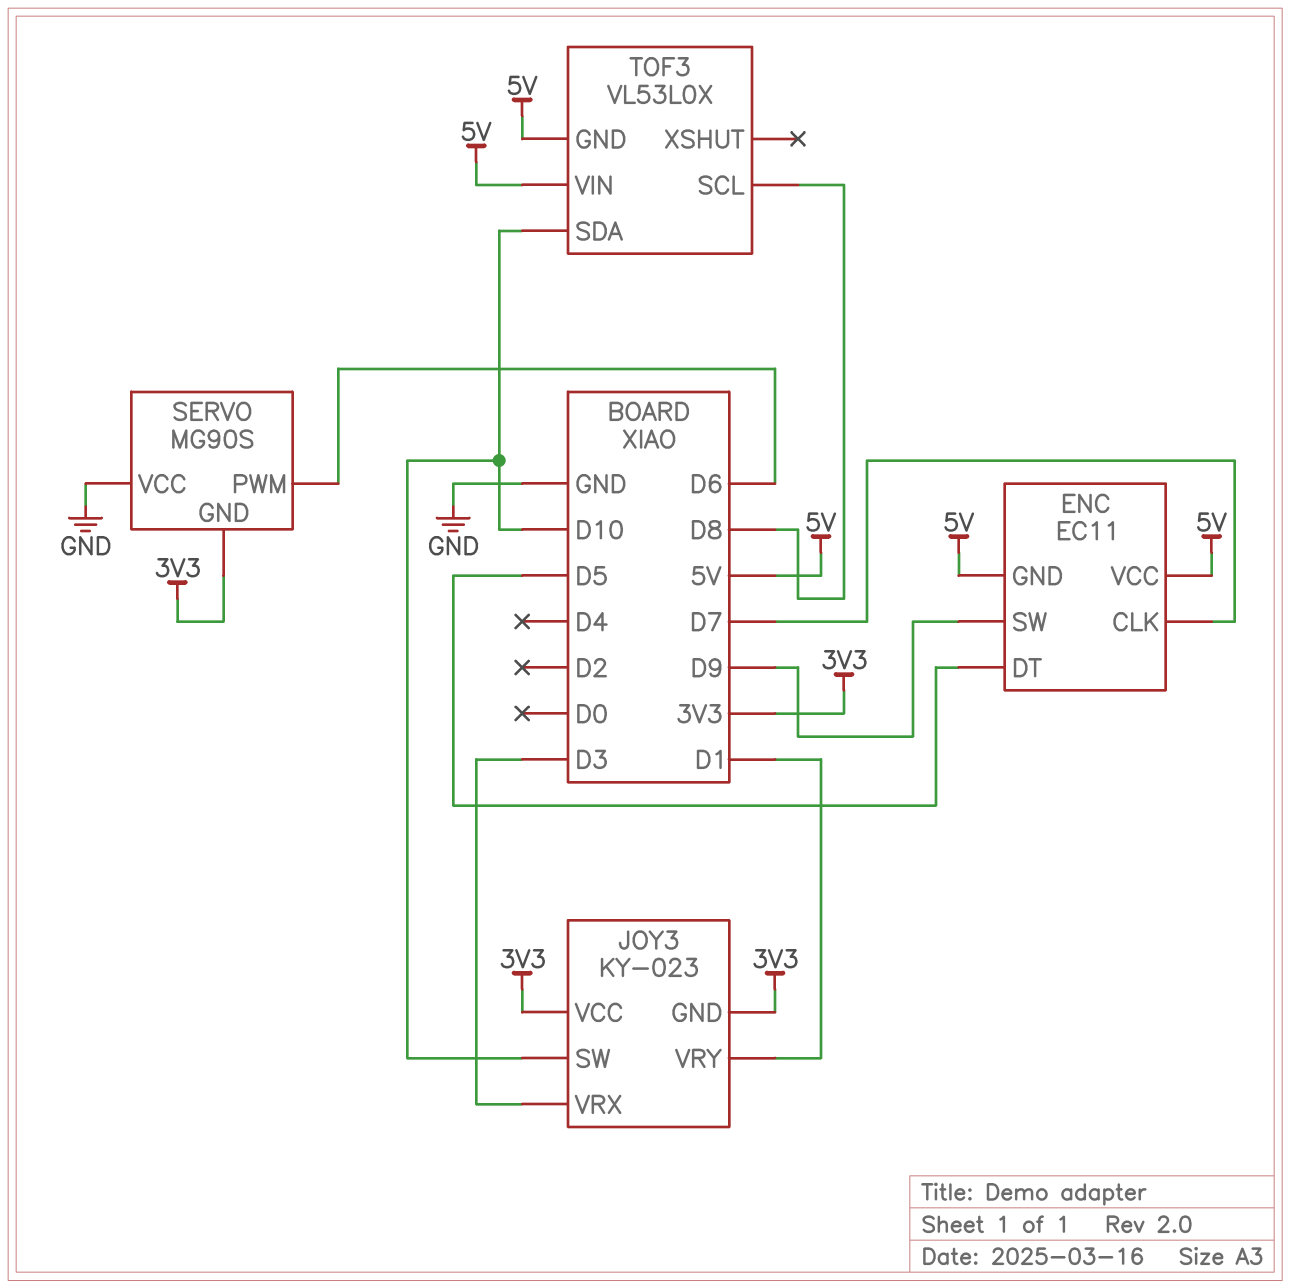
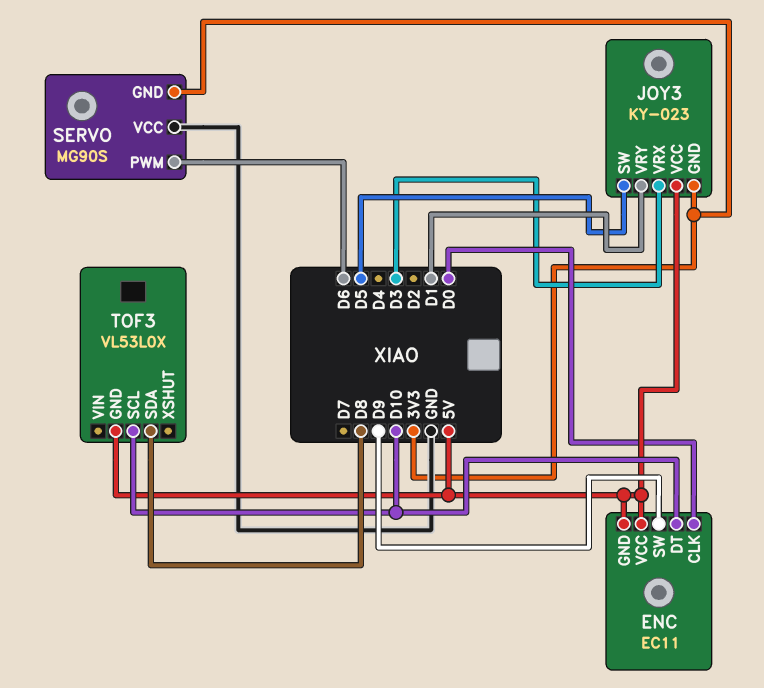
ENC pin CLK: D7 -> D0
ENC pin DT: D5 -> D10
JOY3 pin SW: D10 -> D5
JOY3 pin VCC: 3V3 -> 5V
TOF3 pin SCL: D8 -> D10
TOF3 pin SDA: D10 -> D8
TOF3 pin VIN: 5V -> none

